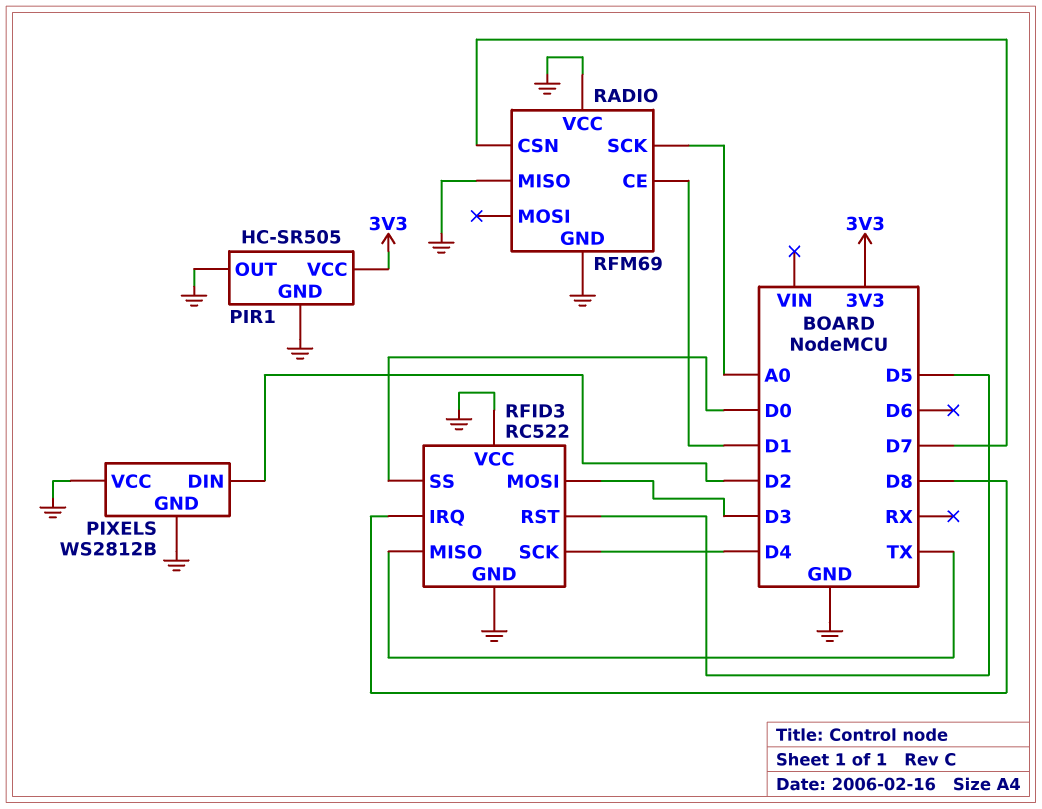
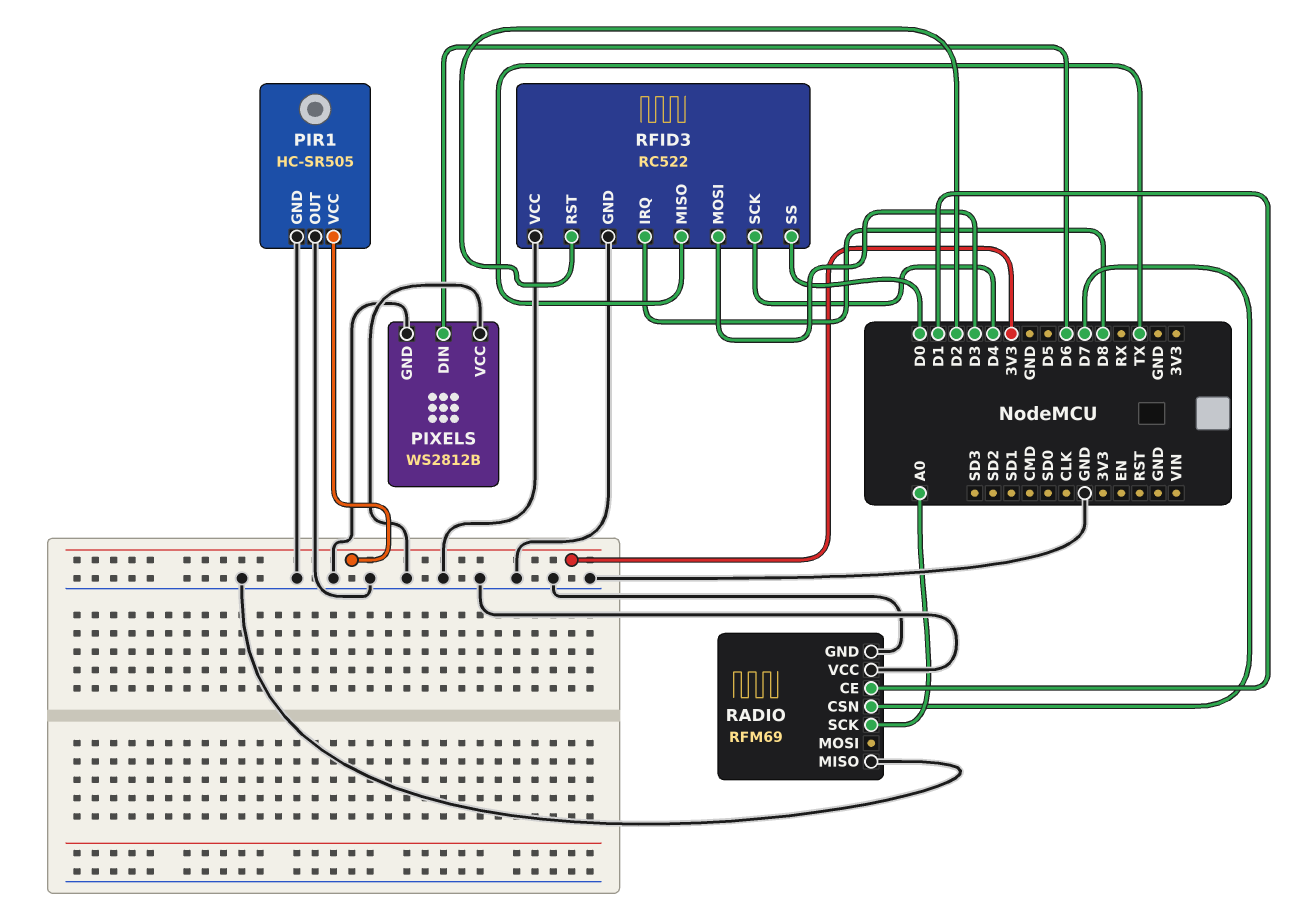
PIXELS pin DIN: D2 -> D6
RFID3 pin RST: D5 -> D2

